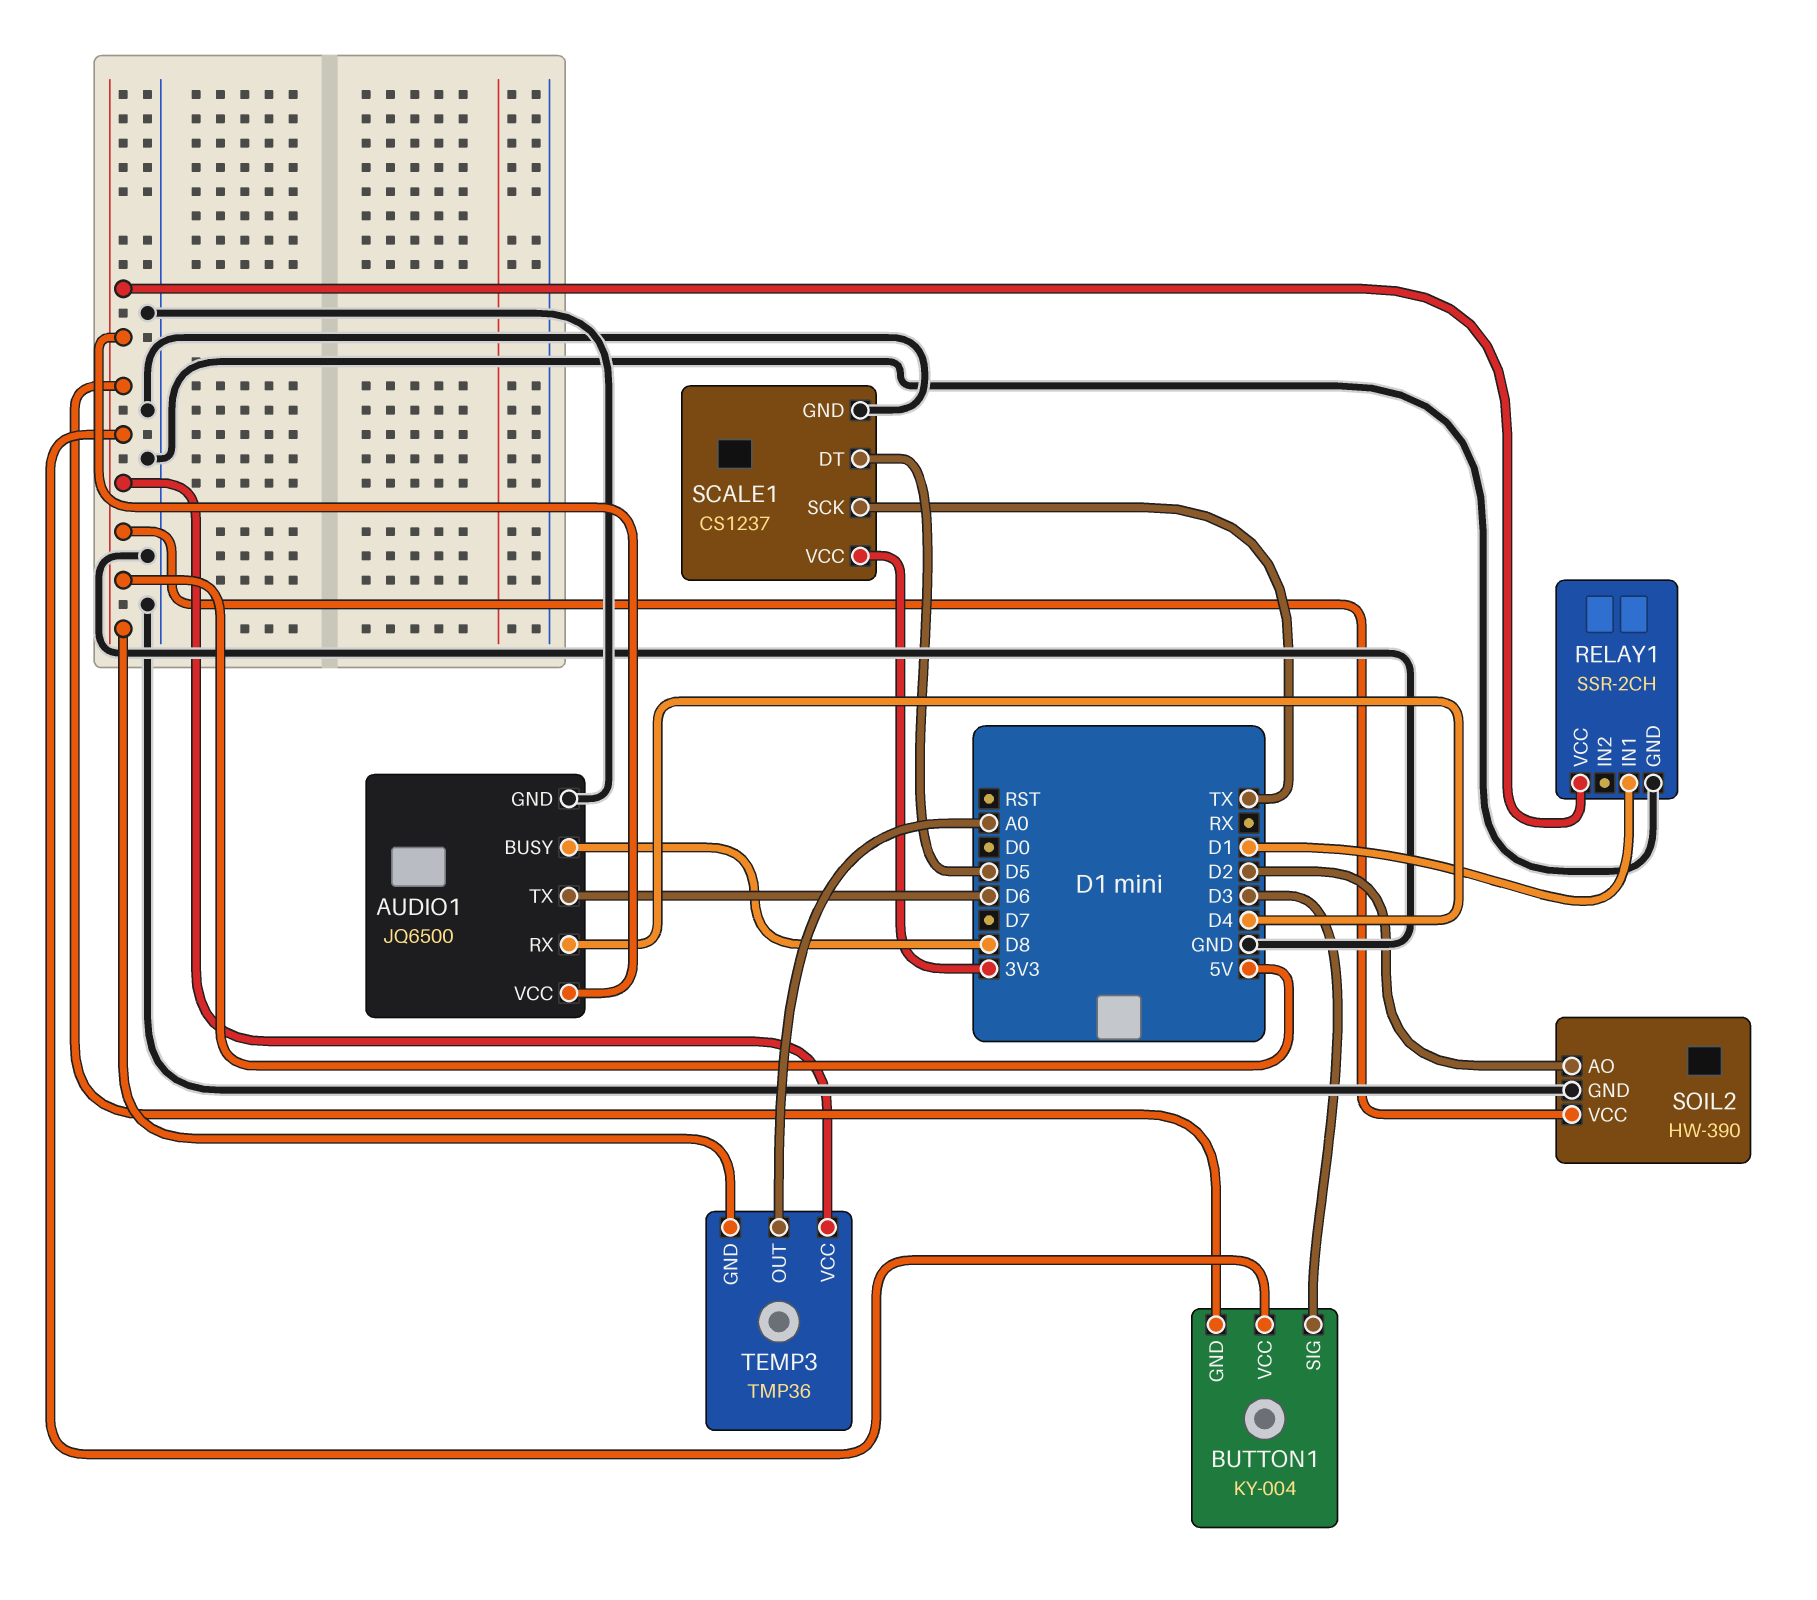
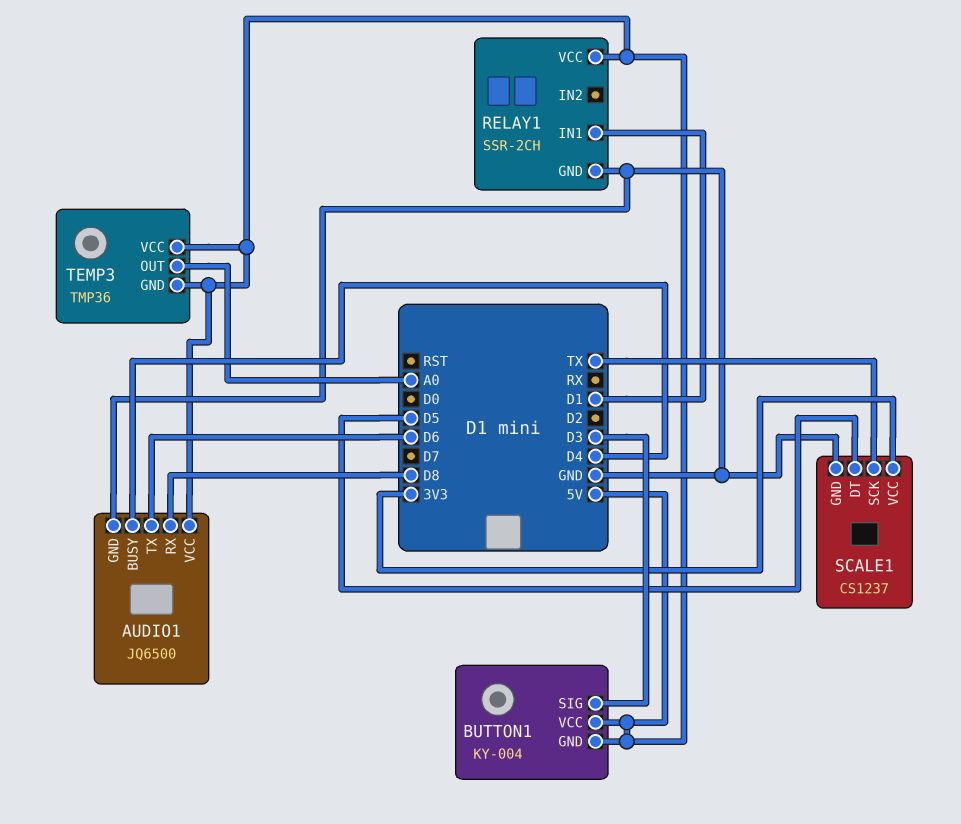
AUDIO1 pin BUSY: D8 -> D4
AUDIO1 pin RX: D4 -> D8
SOIL2: HW-390 -> none
SOIL2 pin AO: D2 -> none
SOIL2 pin GND: GND -> none
SOIL2 pin VCC: 5V -> none

